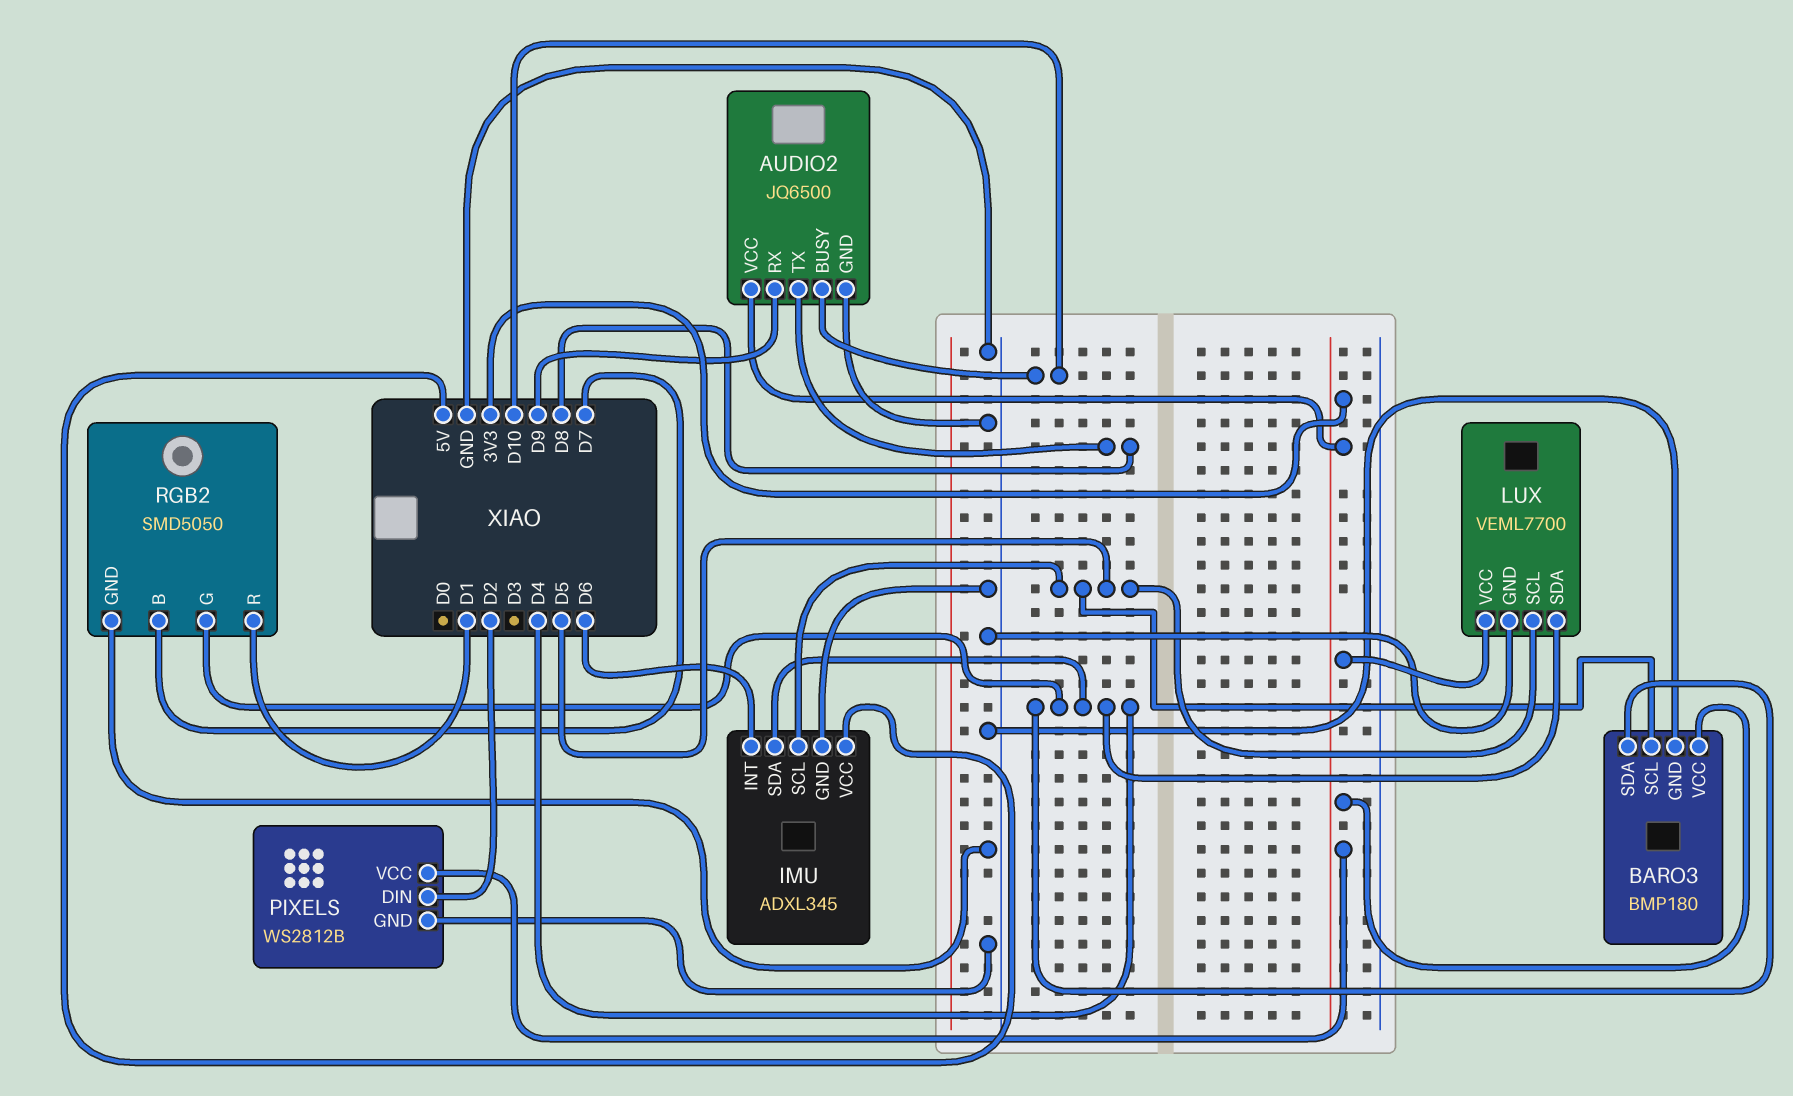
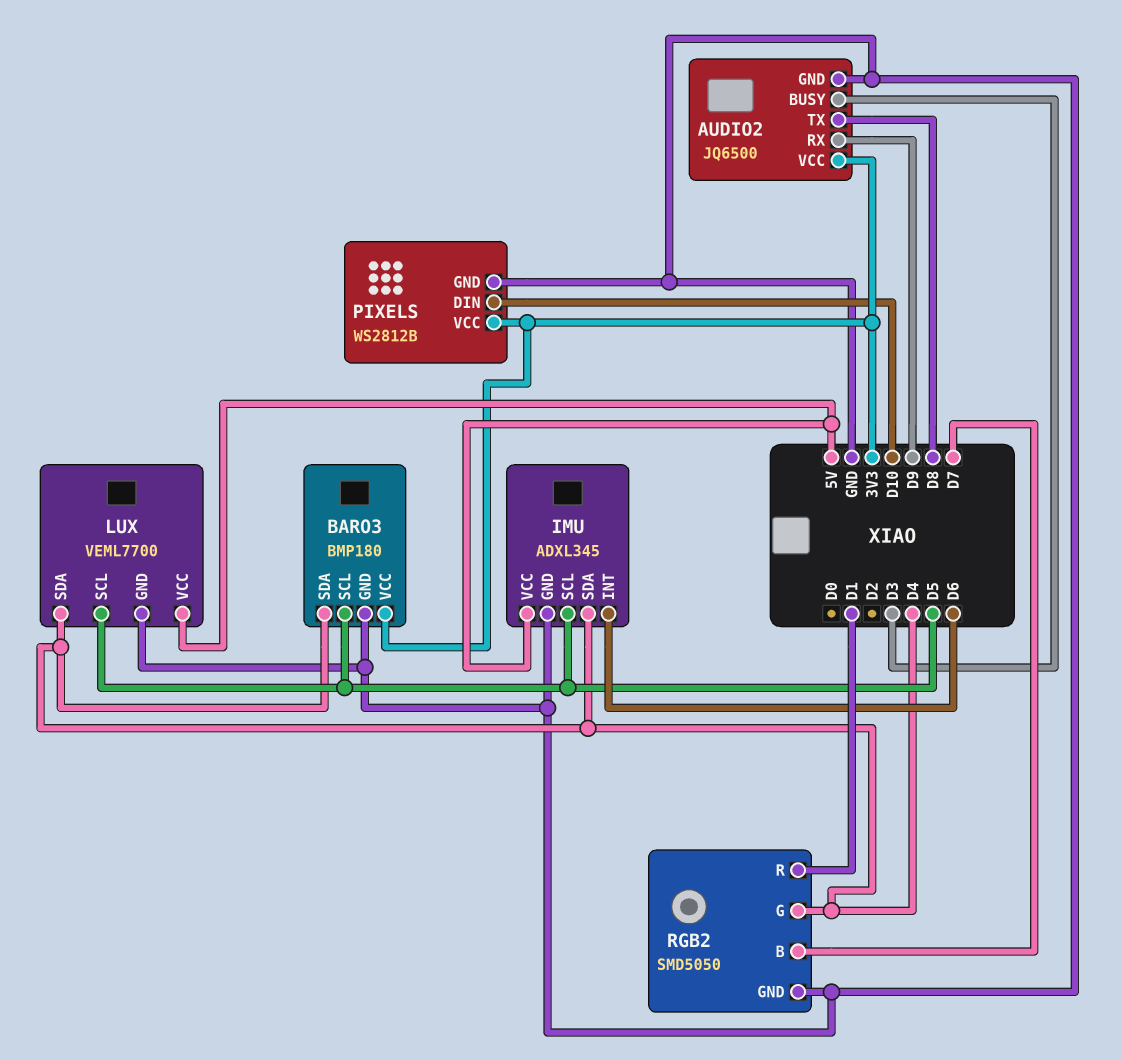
AUDIO2 pin BUSY: D10 -> D3
LUX pin VCC: 3V3 -> 5V
PIXELS pin DIN: D2 -> D10

